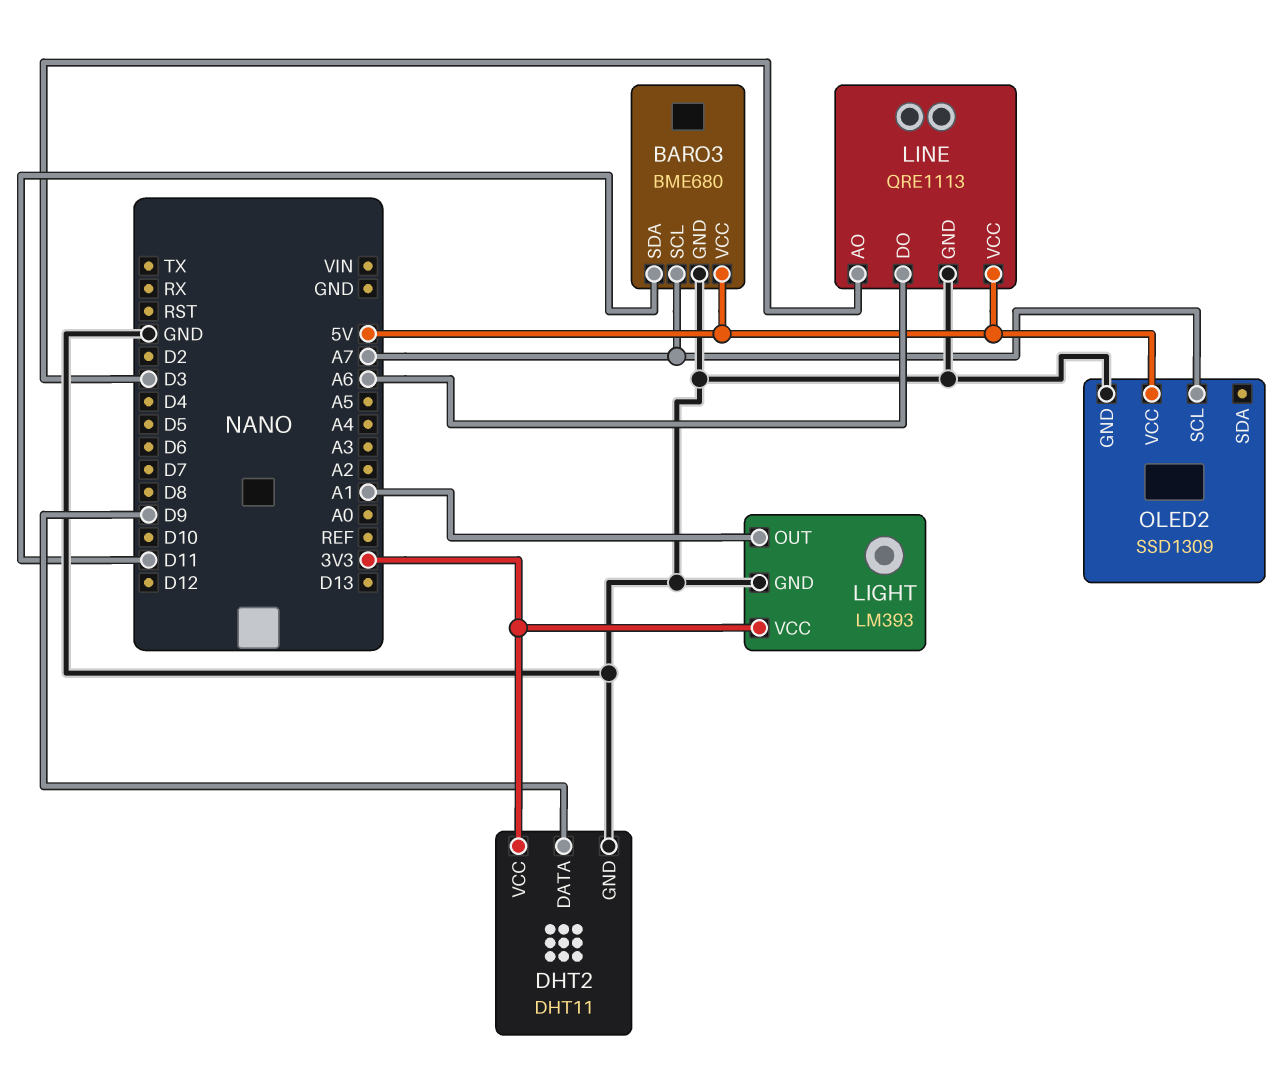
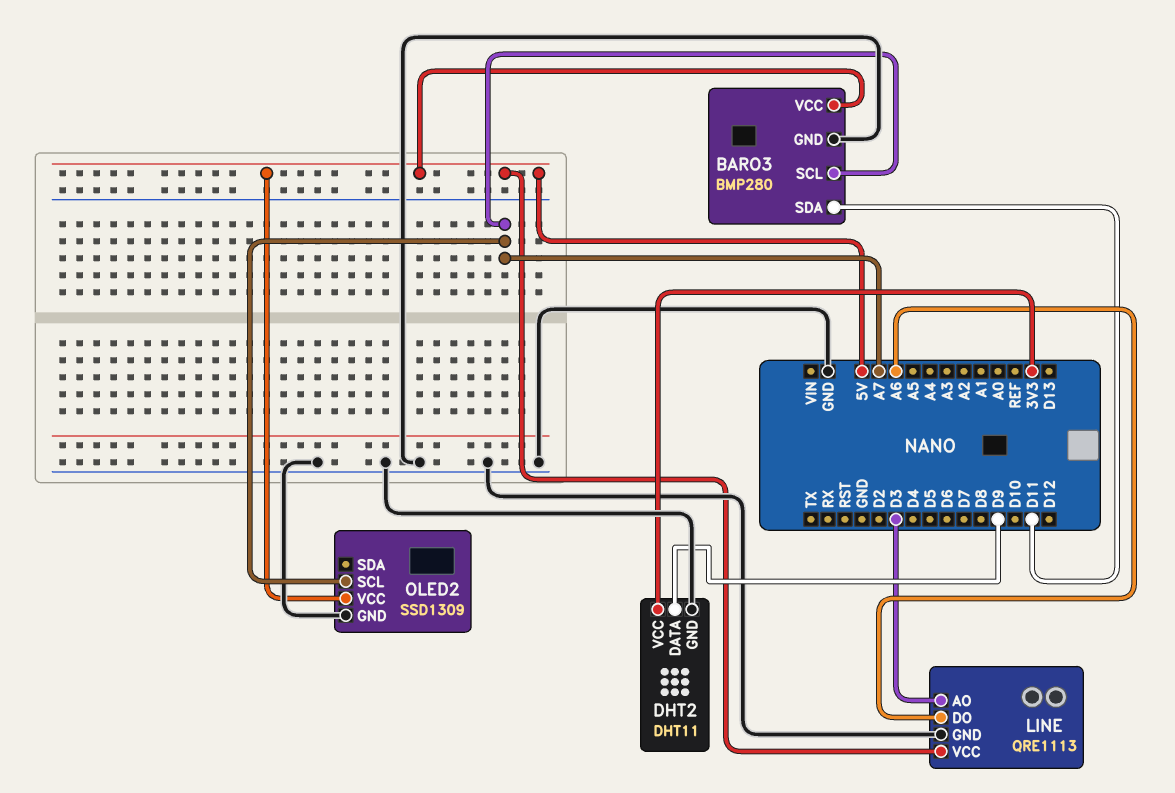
BARO3: BME680 -> BMP280
LIGHT: LM393 -> none
LIGHT pin GND: GND -> none
LIGHT pin OUT: A1 -> none
LIGHT pin VCC: 3V3 -> none

